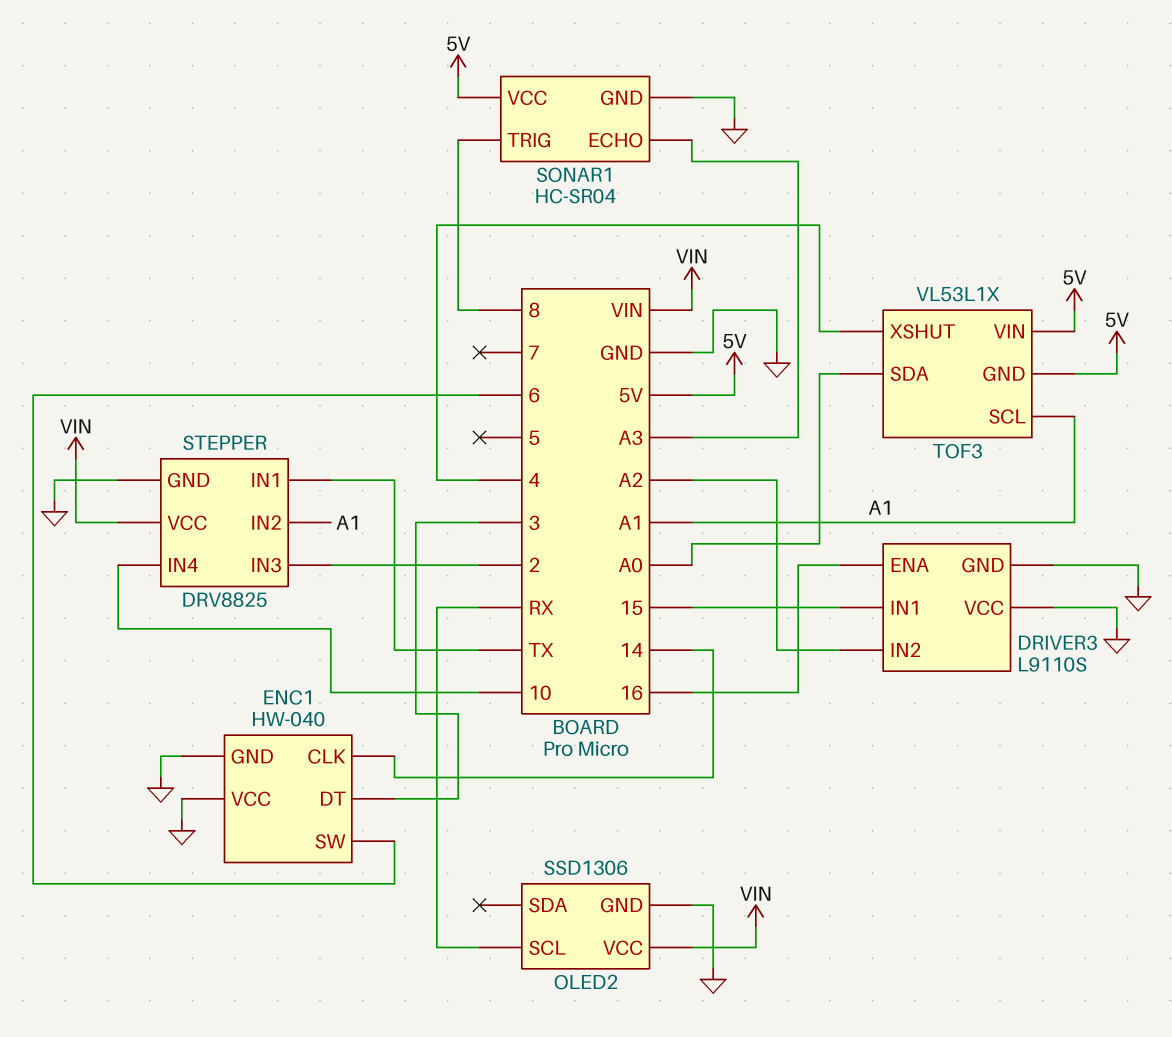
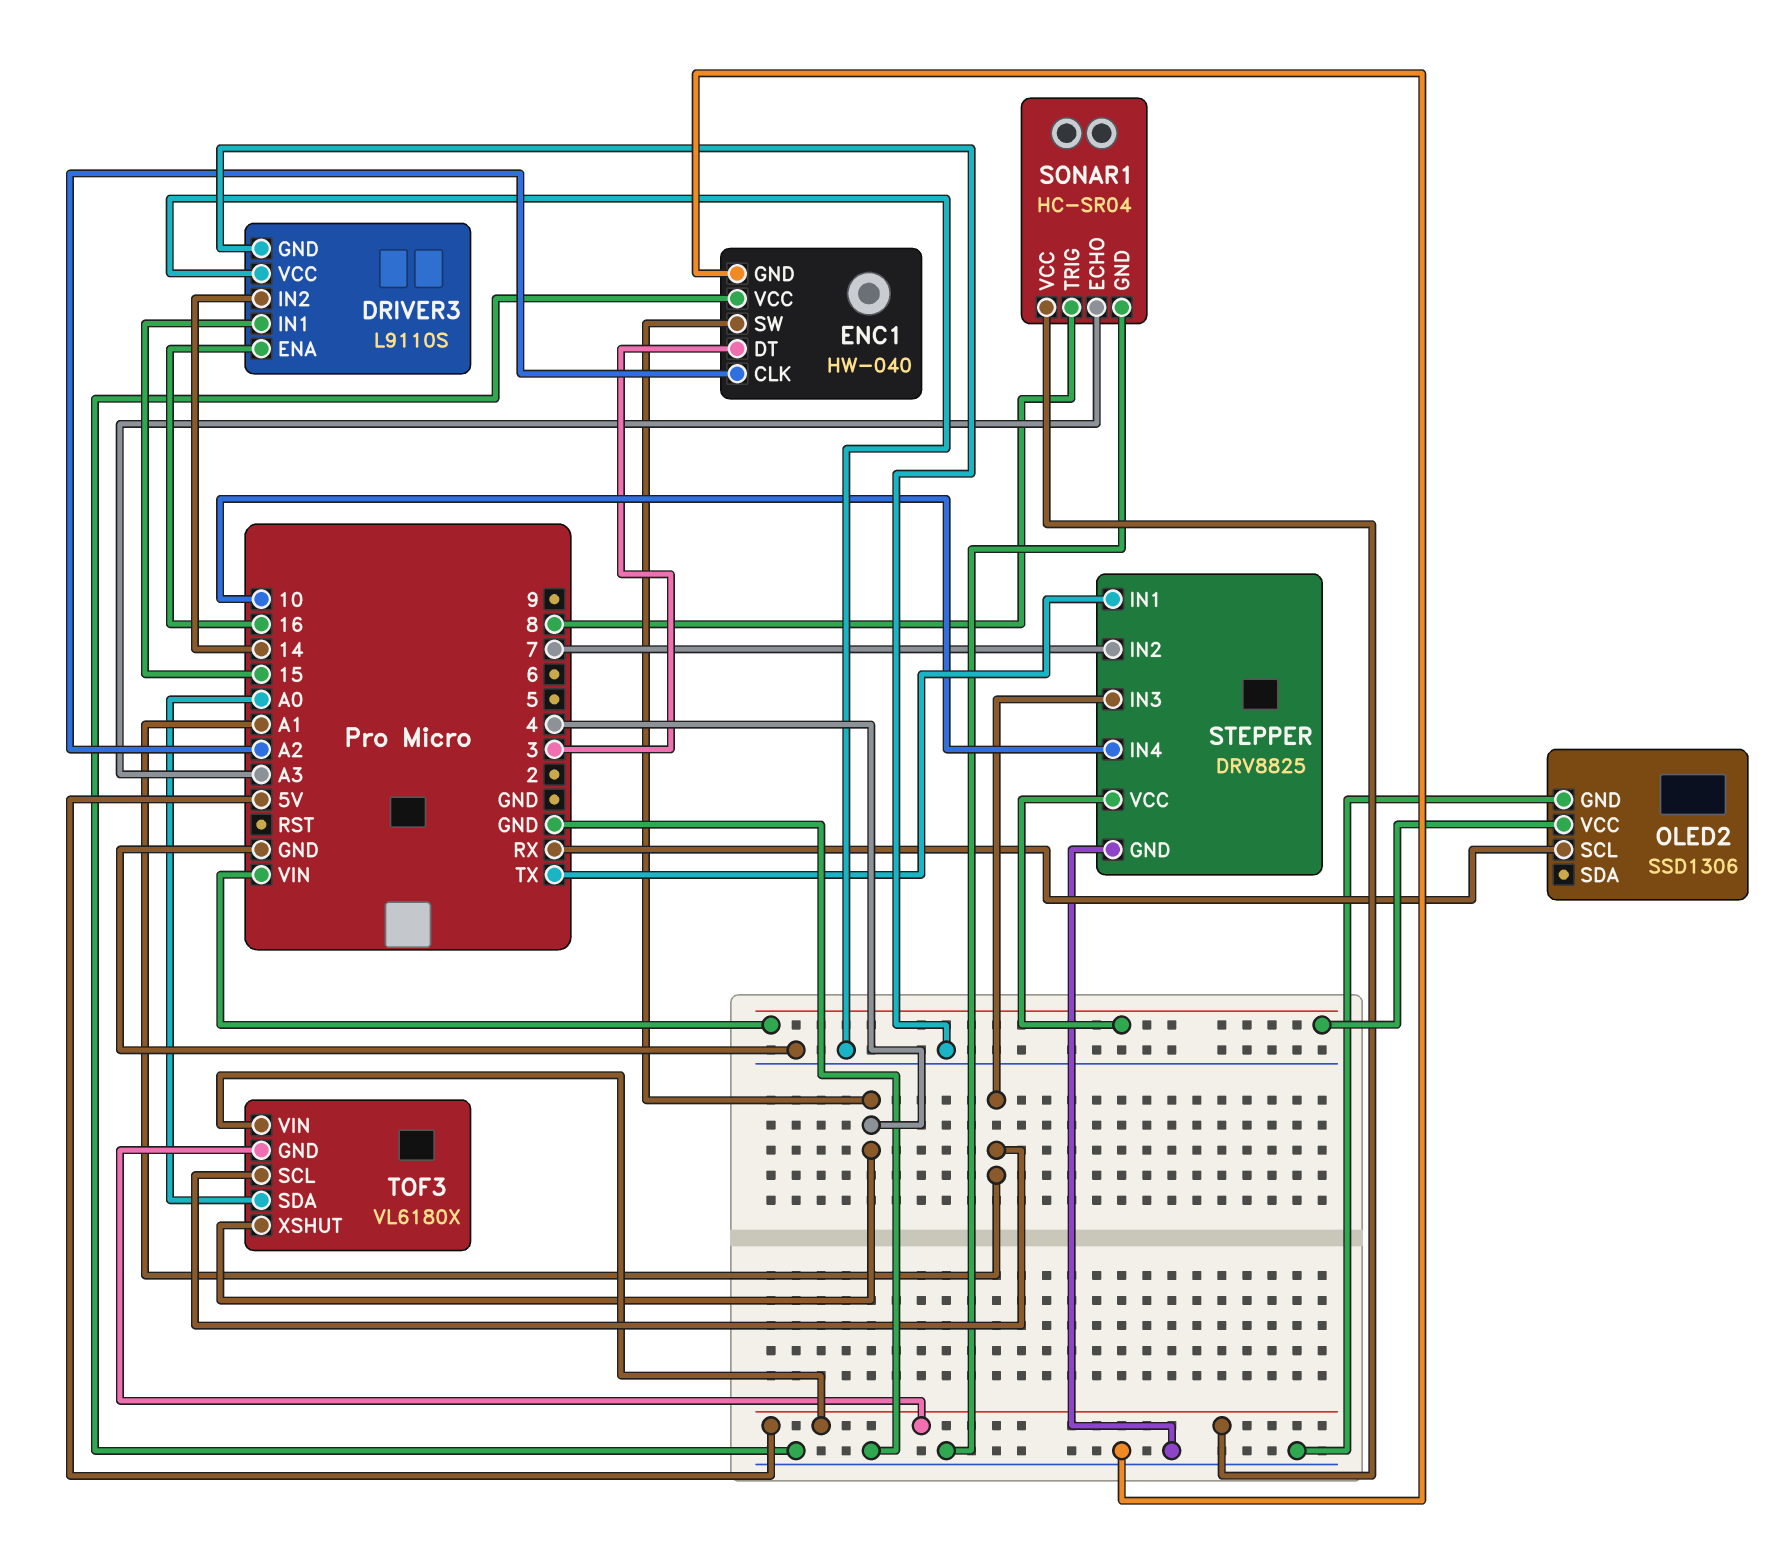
DRIVER3 pin IN2: A2 -> 14
ENC1 pin CLK: 14 -> A2
ENC1 pin SW: 6 -> 4
STEPPER pin IN2: A1 -> 7
STEPPER pin IN3: 2 -> A1
TOF3: VL53L1X -> VL6180X

